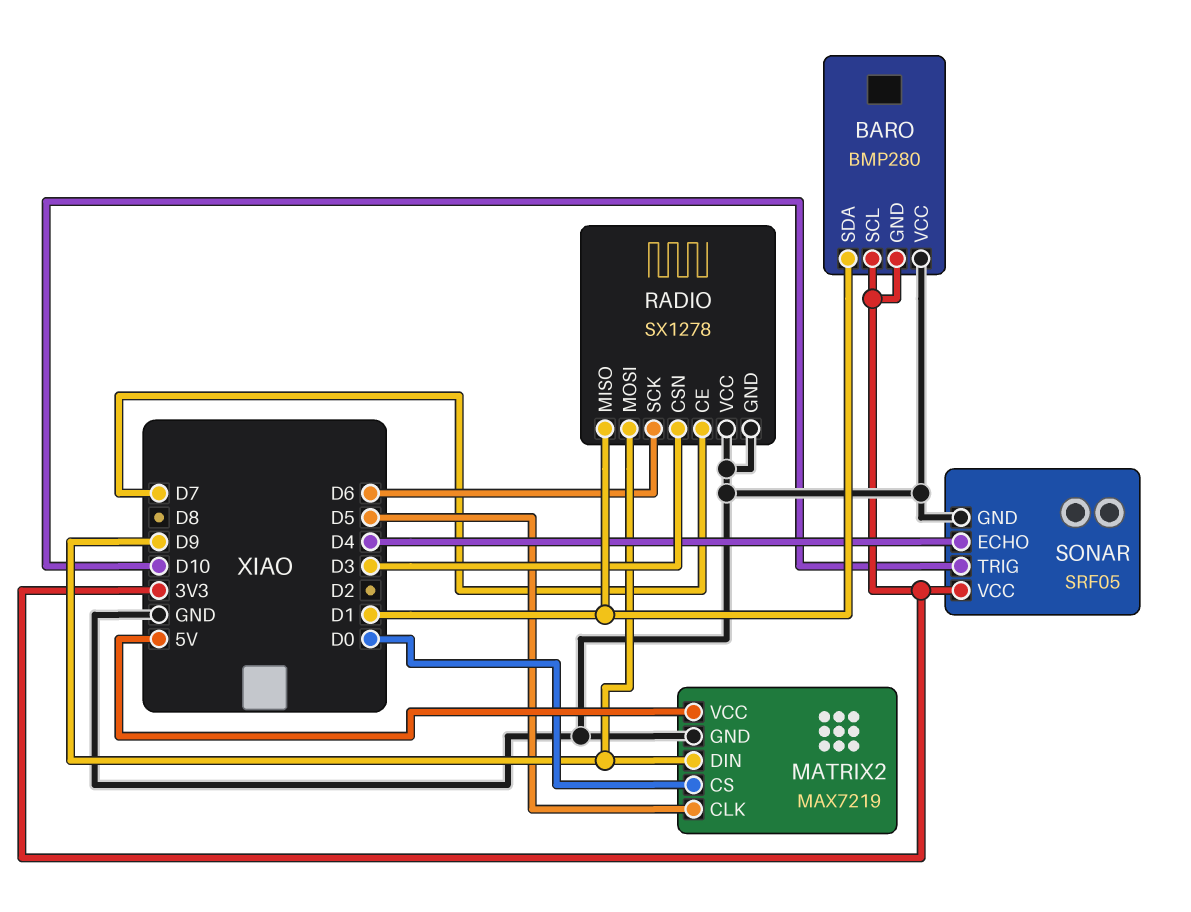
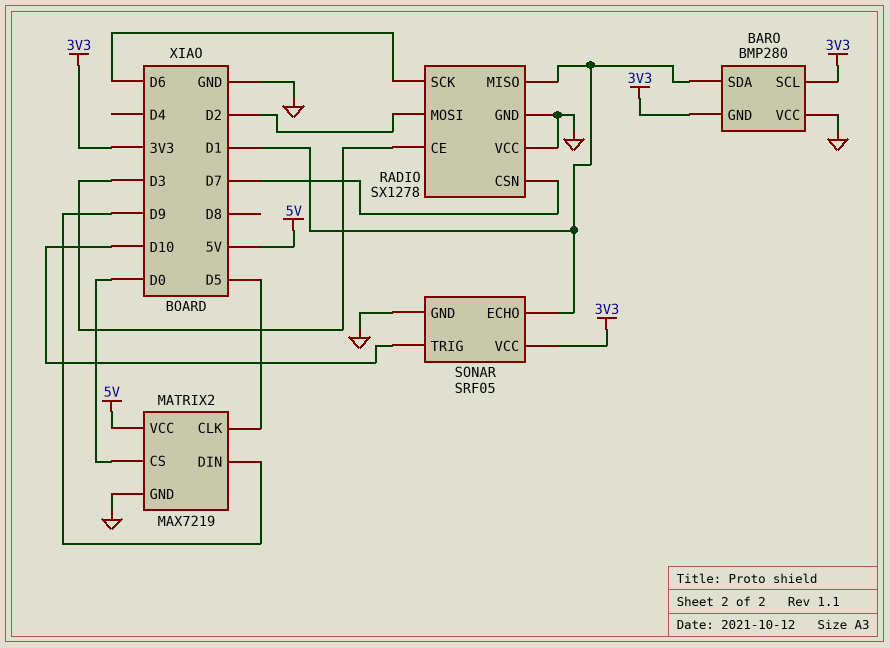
RADIO pin CE: D7 -> D3
RADIO pin CSN: D3 -> D7
RADIO pin MOSI: D9 -> D2
SONAR pin ECHO: D4 -> D1

